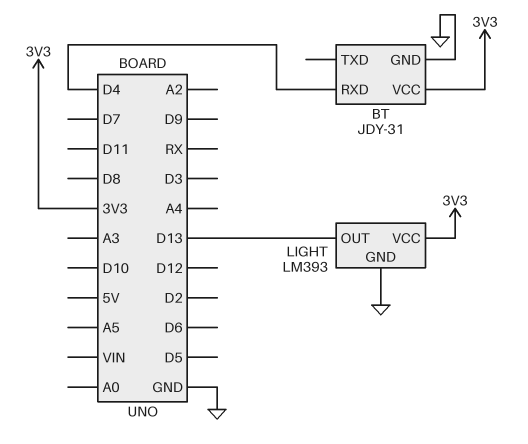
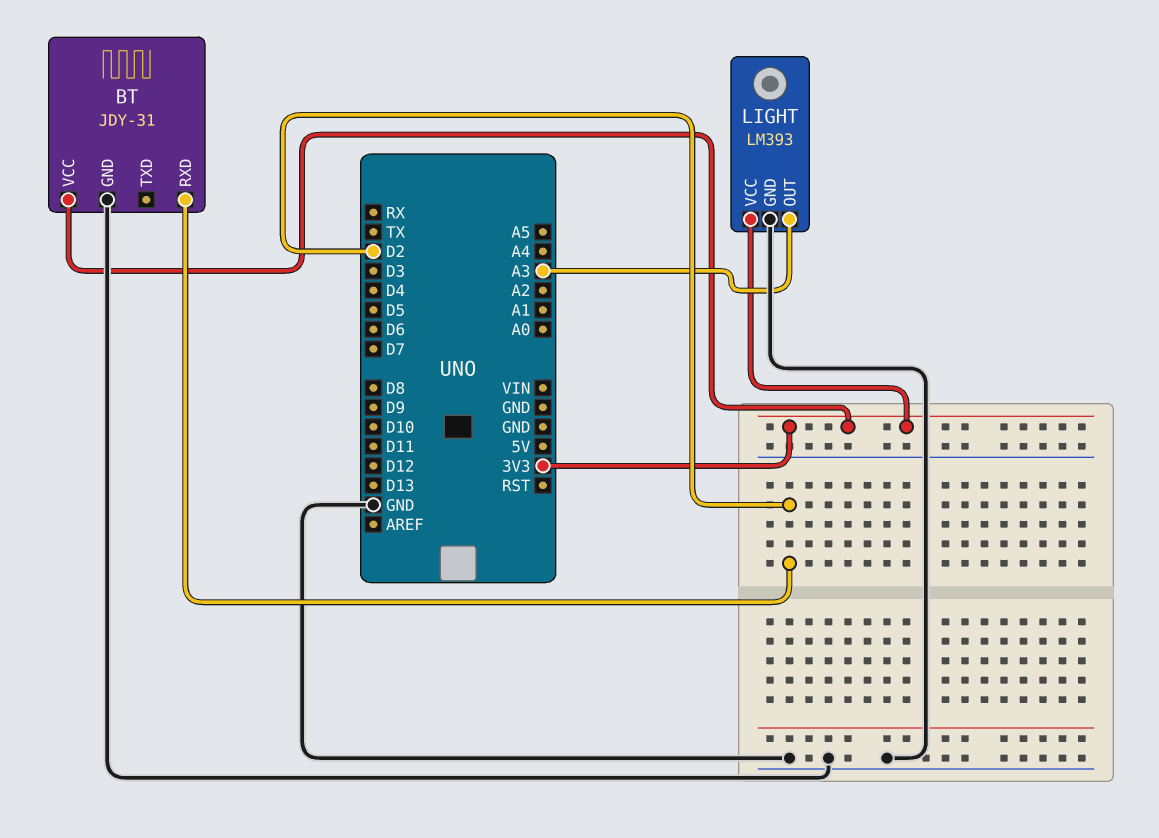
BT pin RXD: D4 -> D2
LIGHT pin OUT: D13 -> A3

